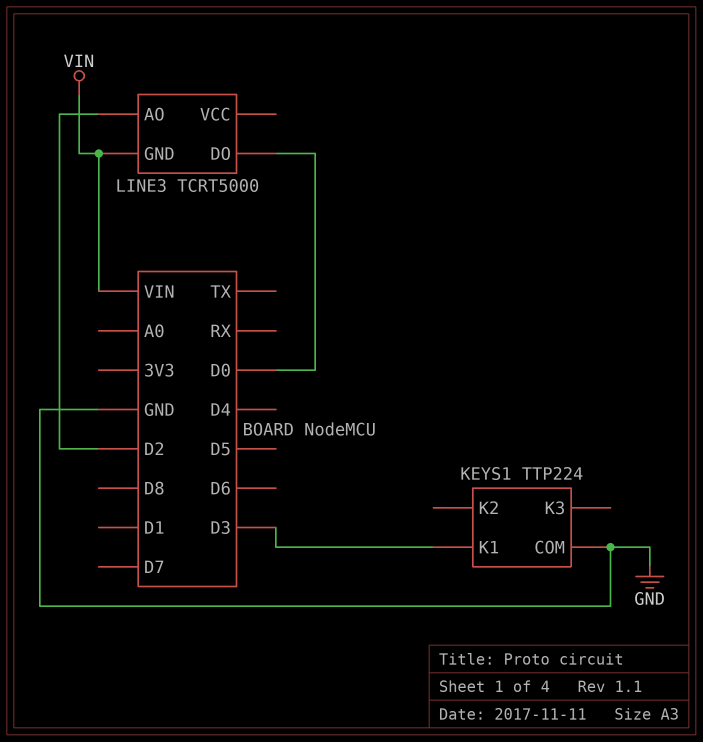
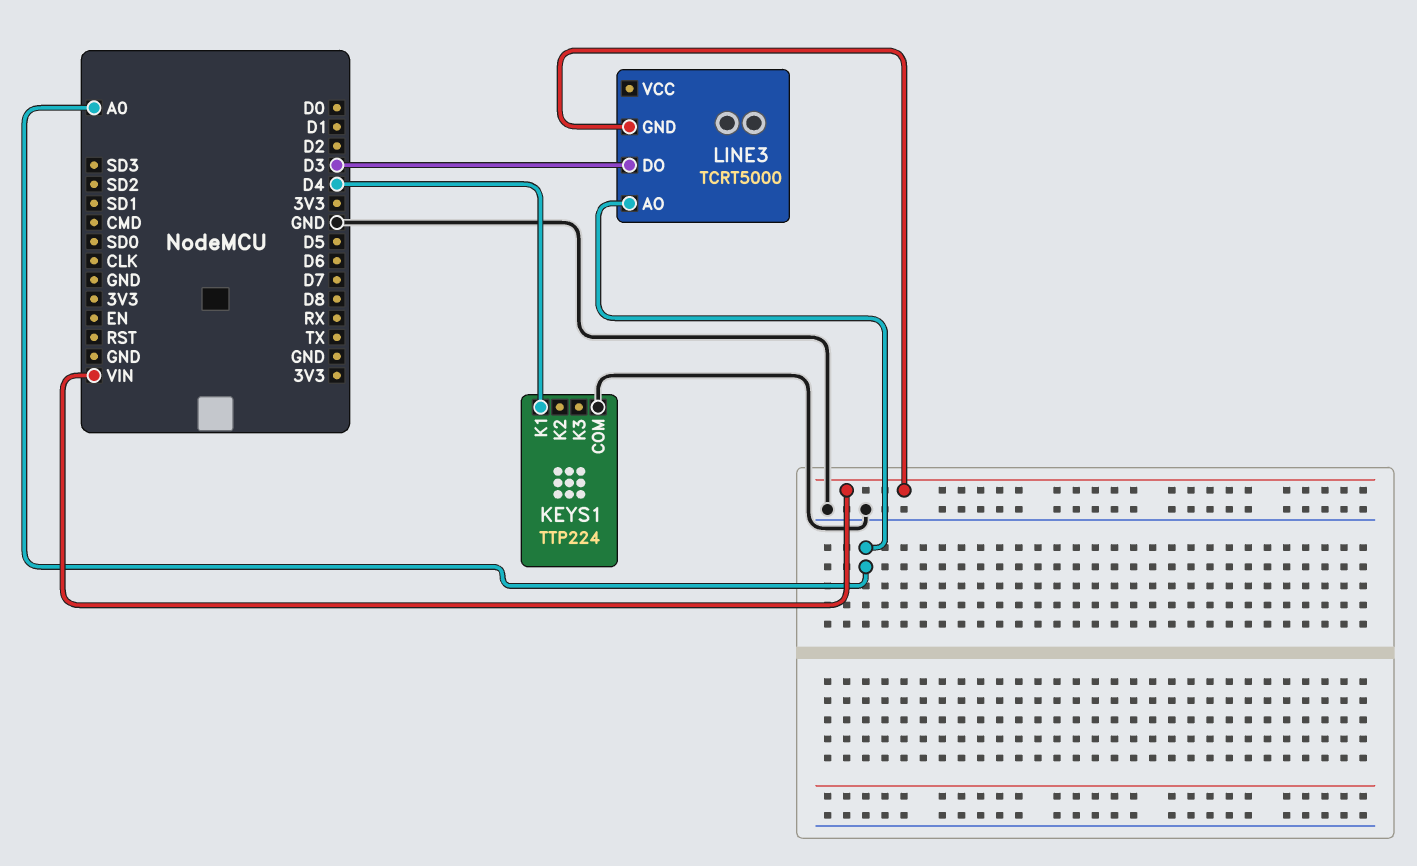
KEYS1 pin K1: D3 -> D4
LINE3 pin AO: D2 -> A0
LINE3 pin DO: D0 -> D3

